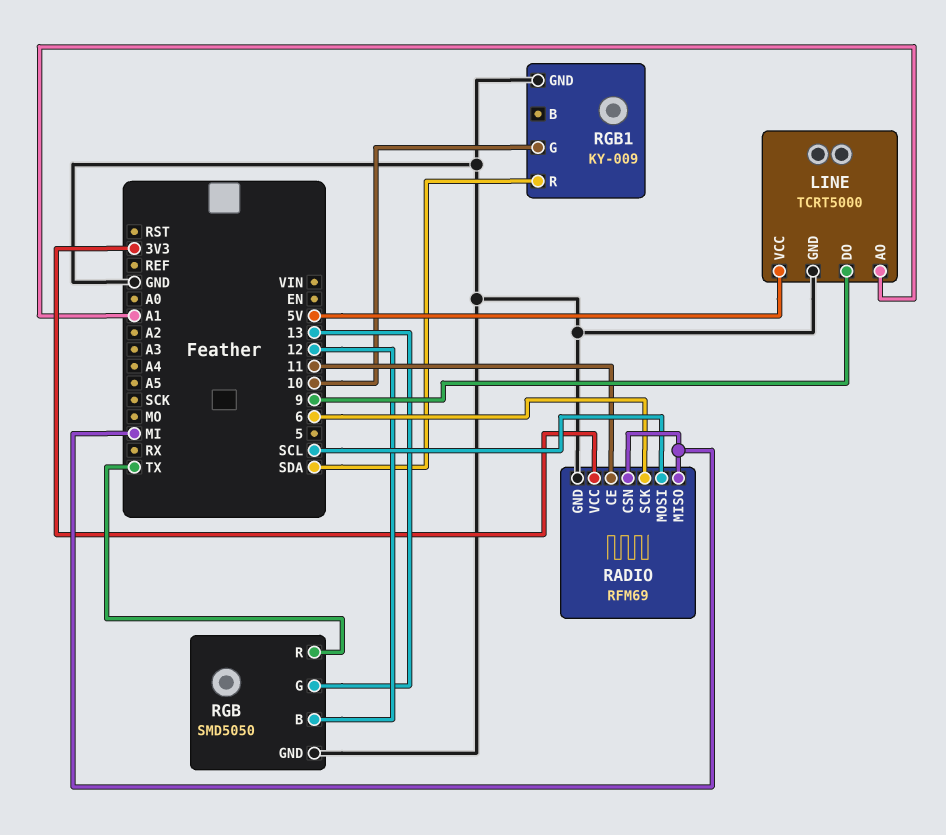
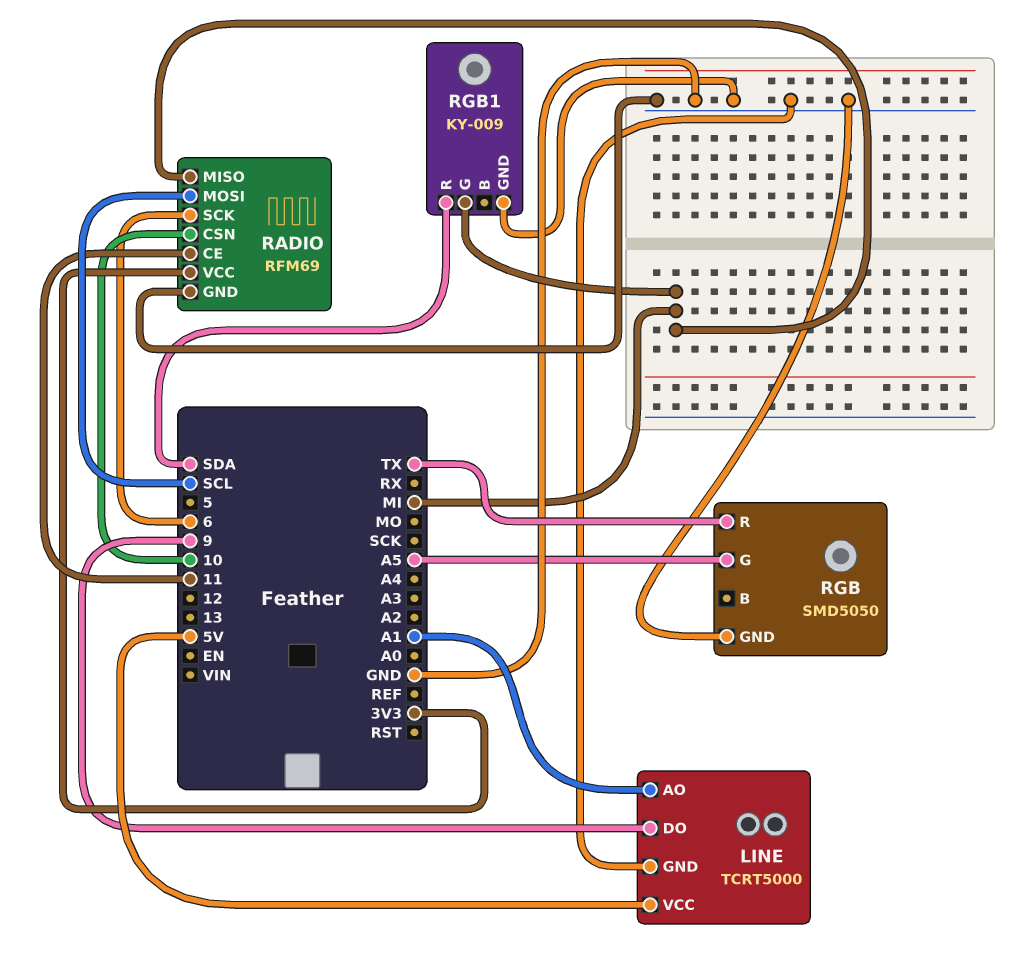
RADIO pin CSN: MI -> 10
RGB pin B: 12 -> none
RGB pin G: 13 -> A5
RGB1 pin G: 10 -> MI

